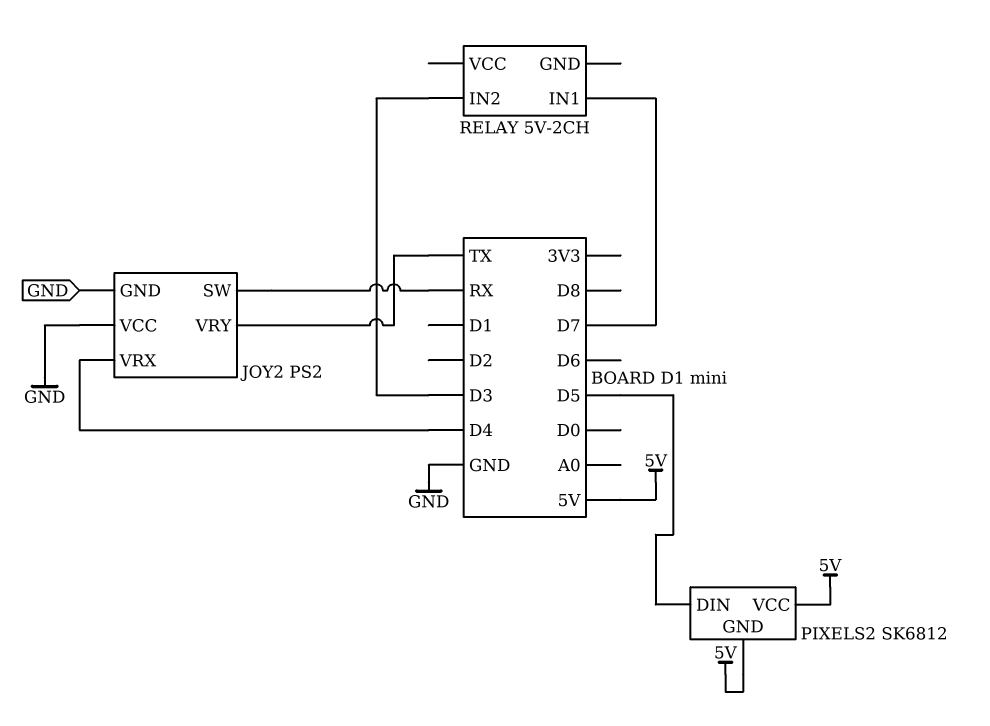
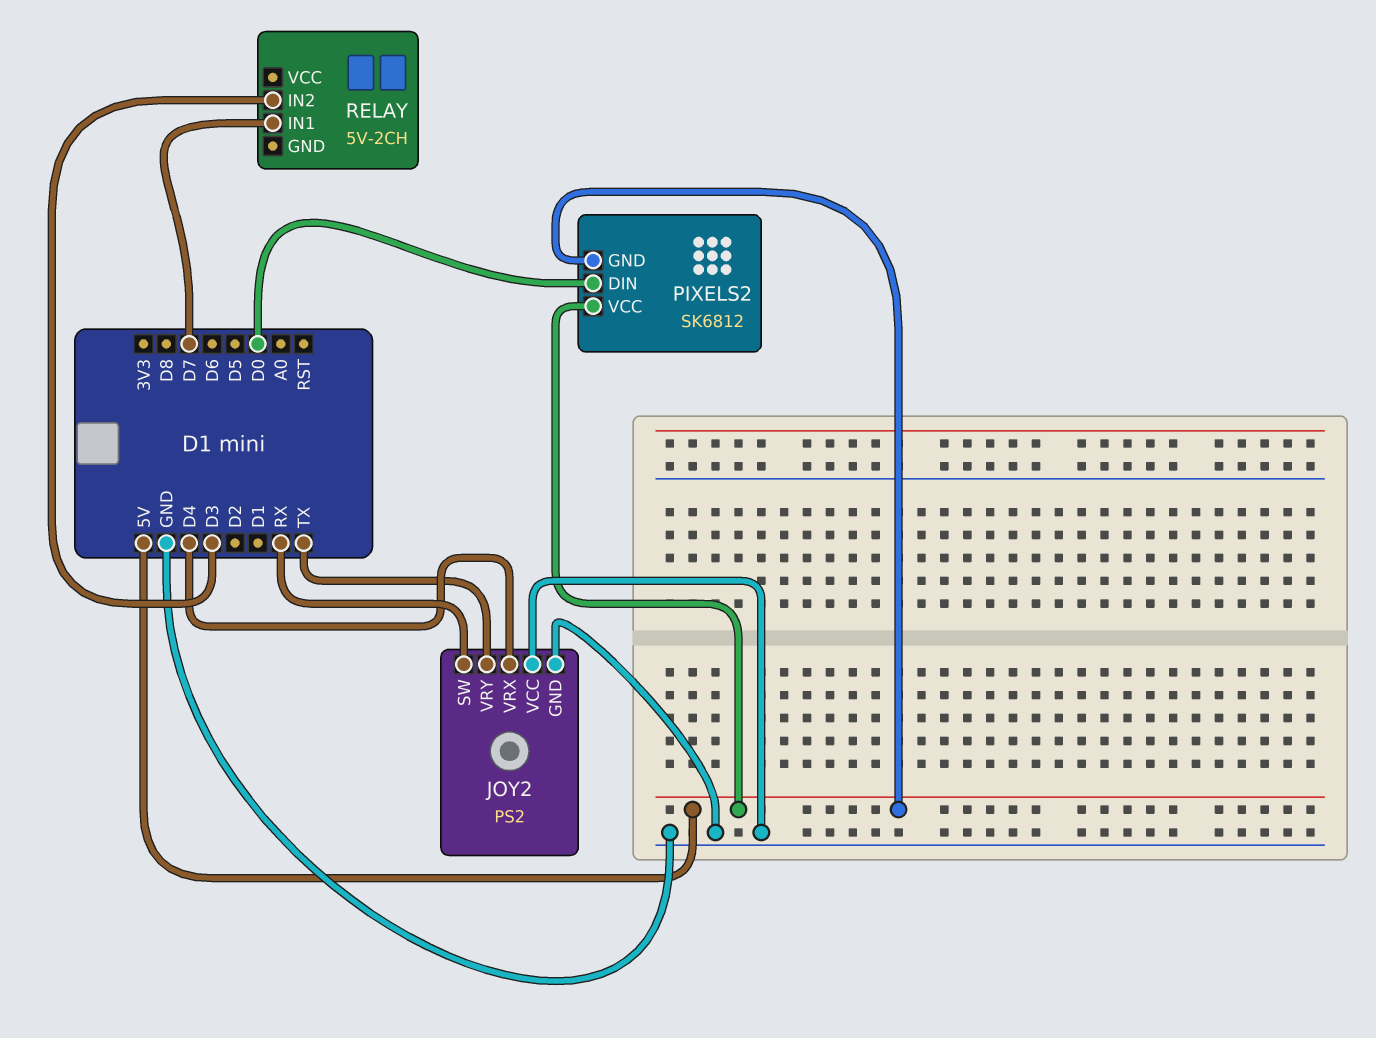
PIXELS2 pin DIN: D5 -> D0

